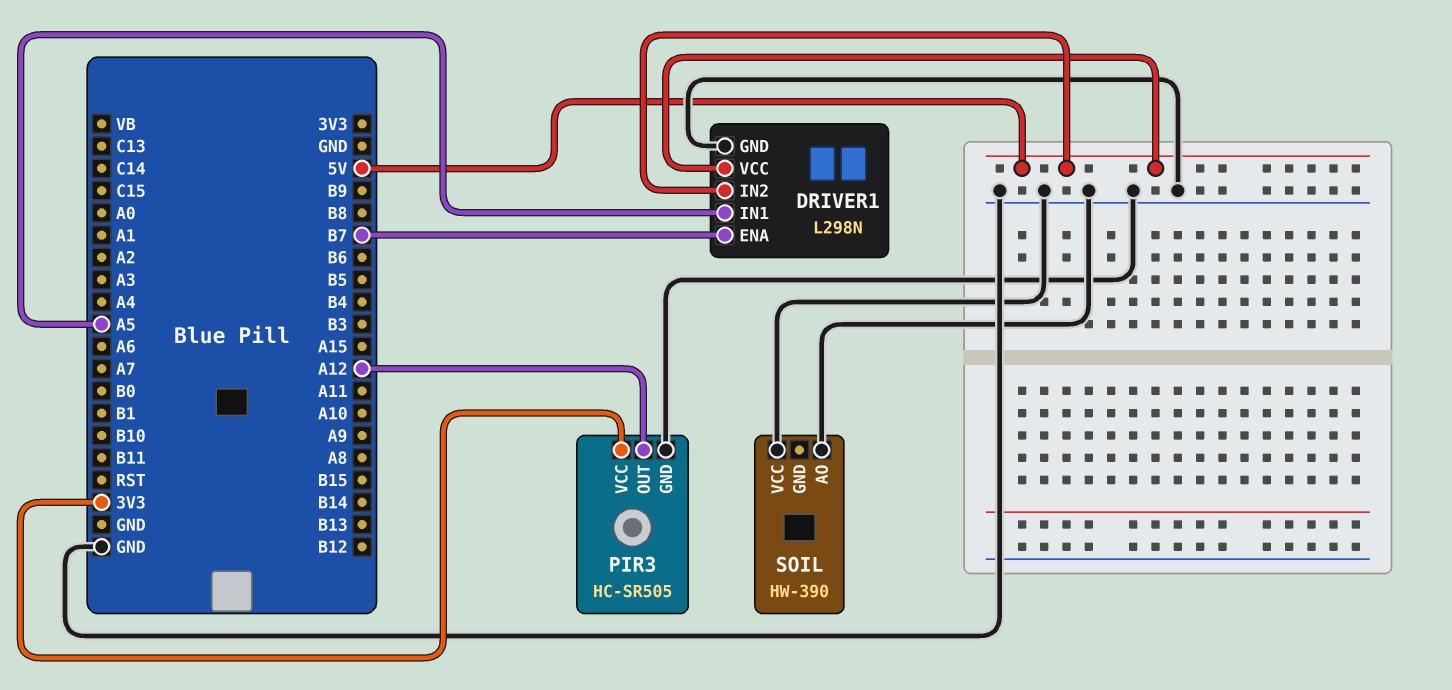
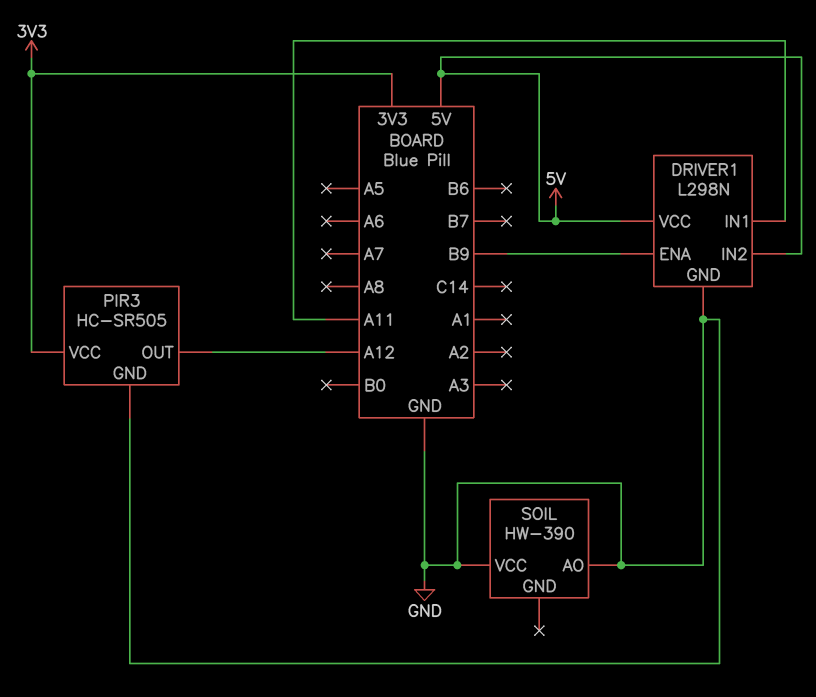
DRIVER1 pin ENA: B7 -> B9
DRIVER1 pin IN1: A5 -> A11

